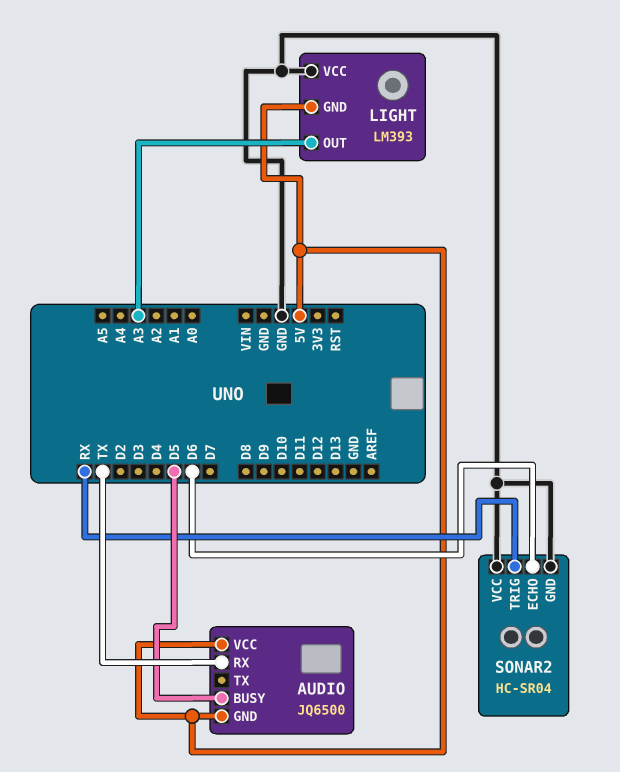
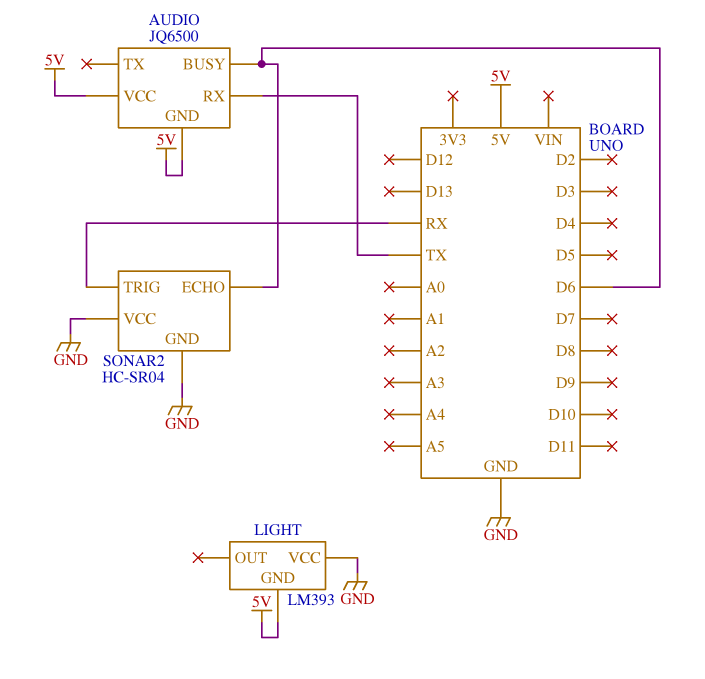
AUDIO pin BUSY: D5 -> D6
LIGHT pin OUT: A3 -> none

